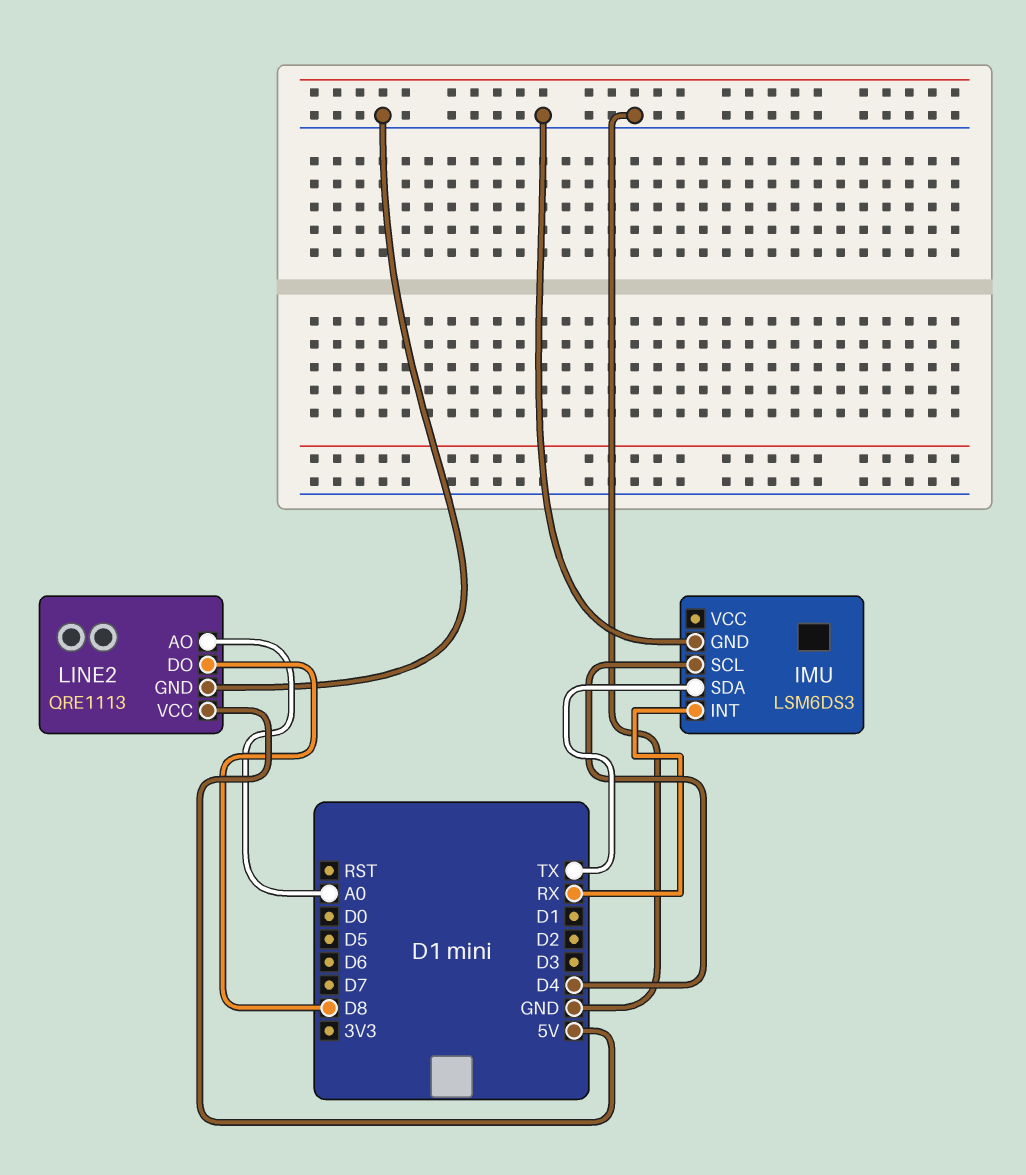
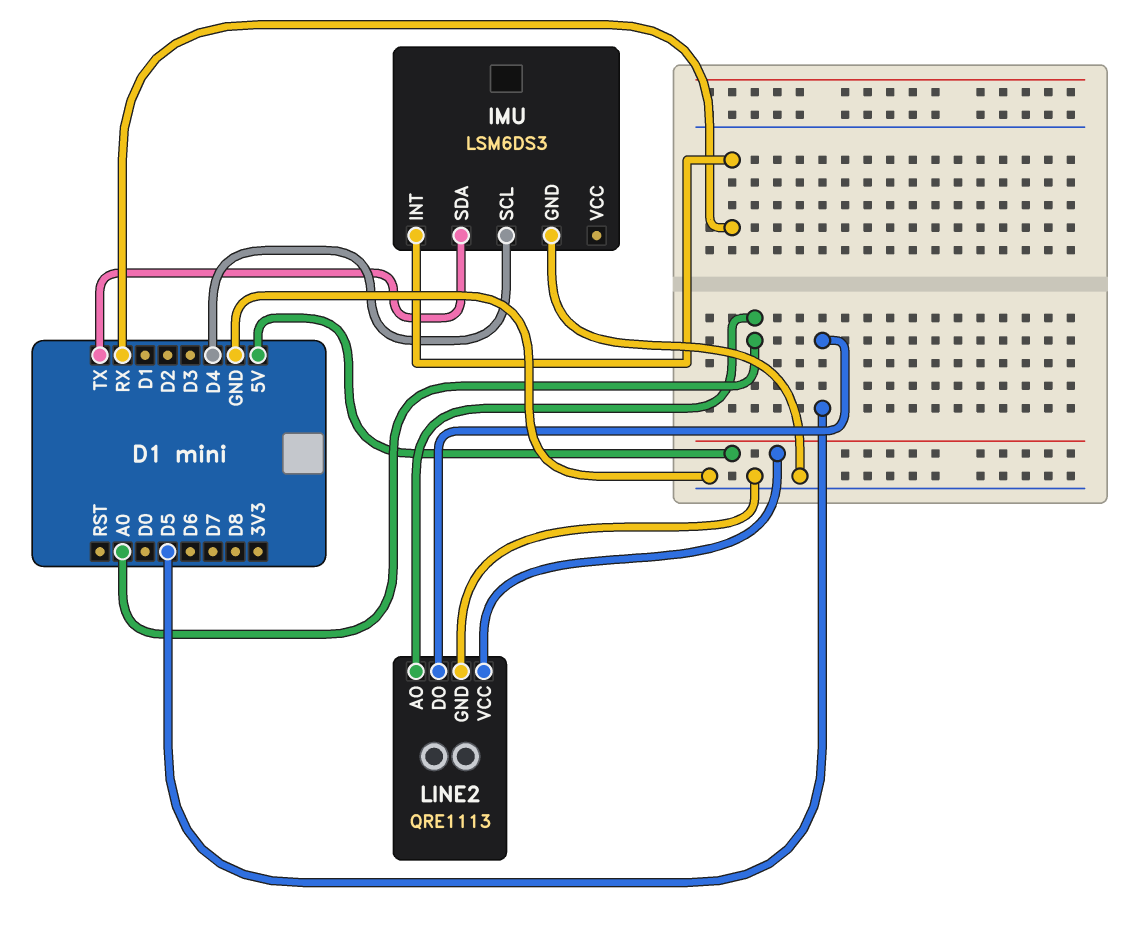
LINE2 pin DO: D8 -> D5

